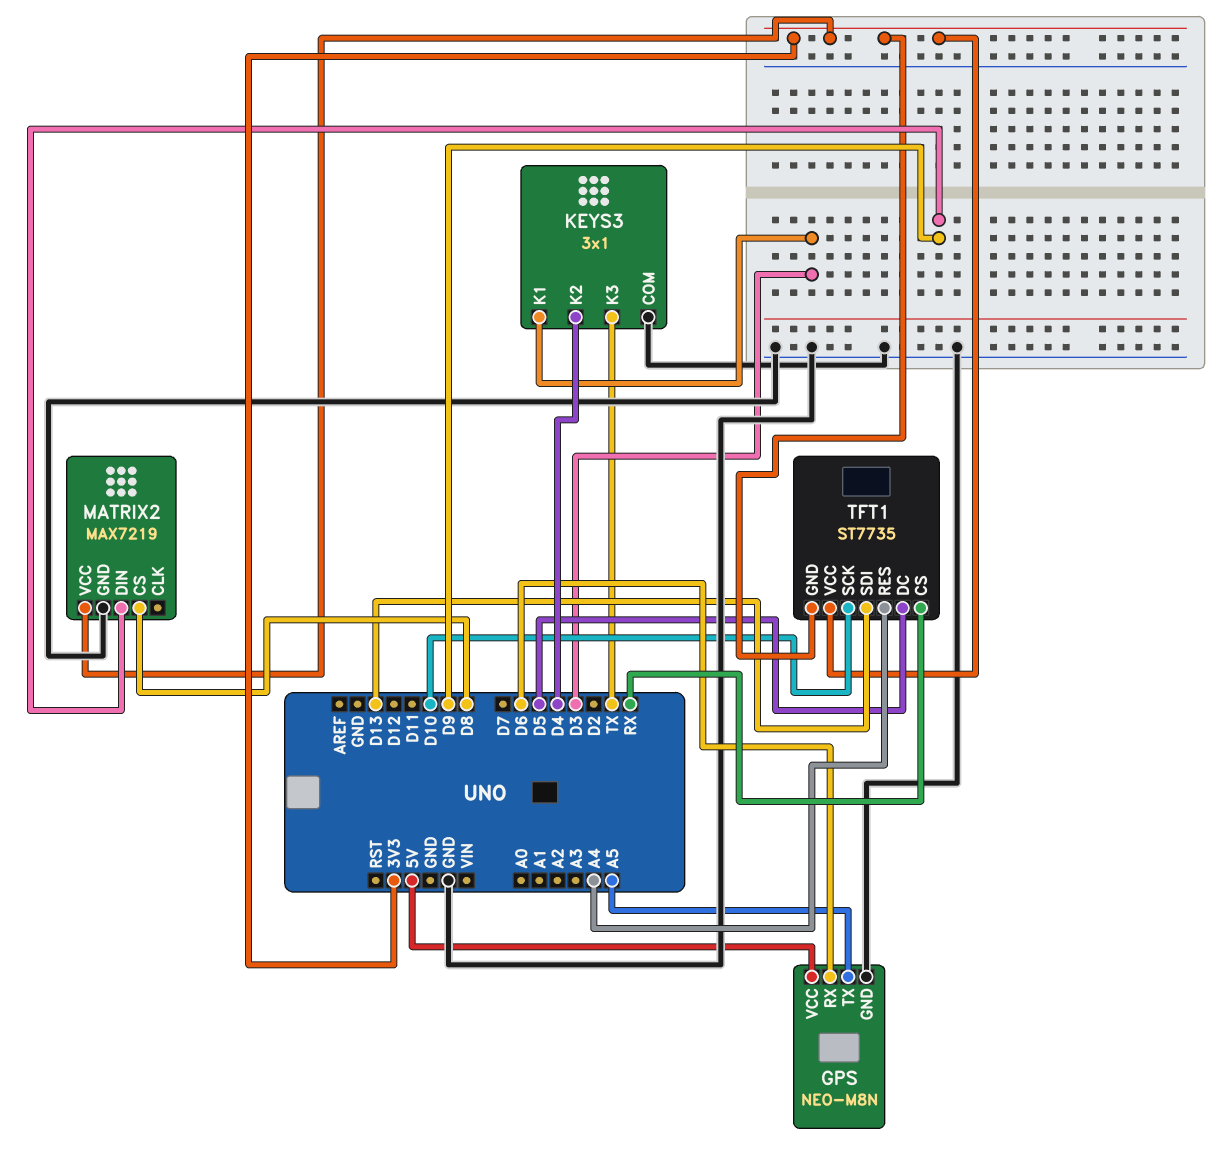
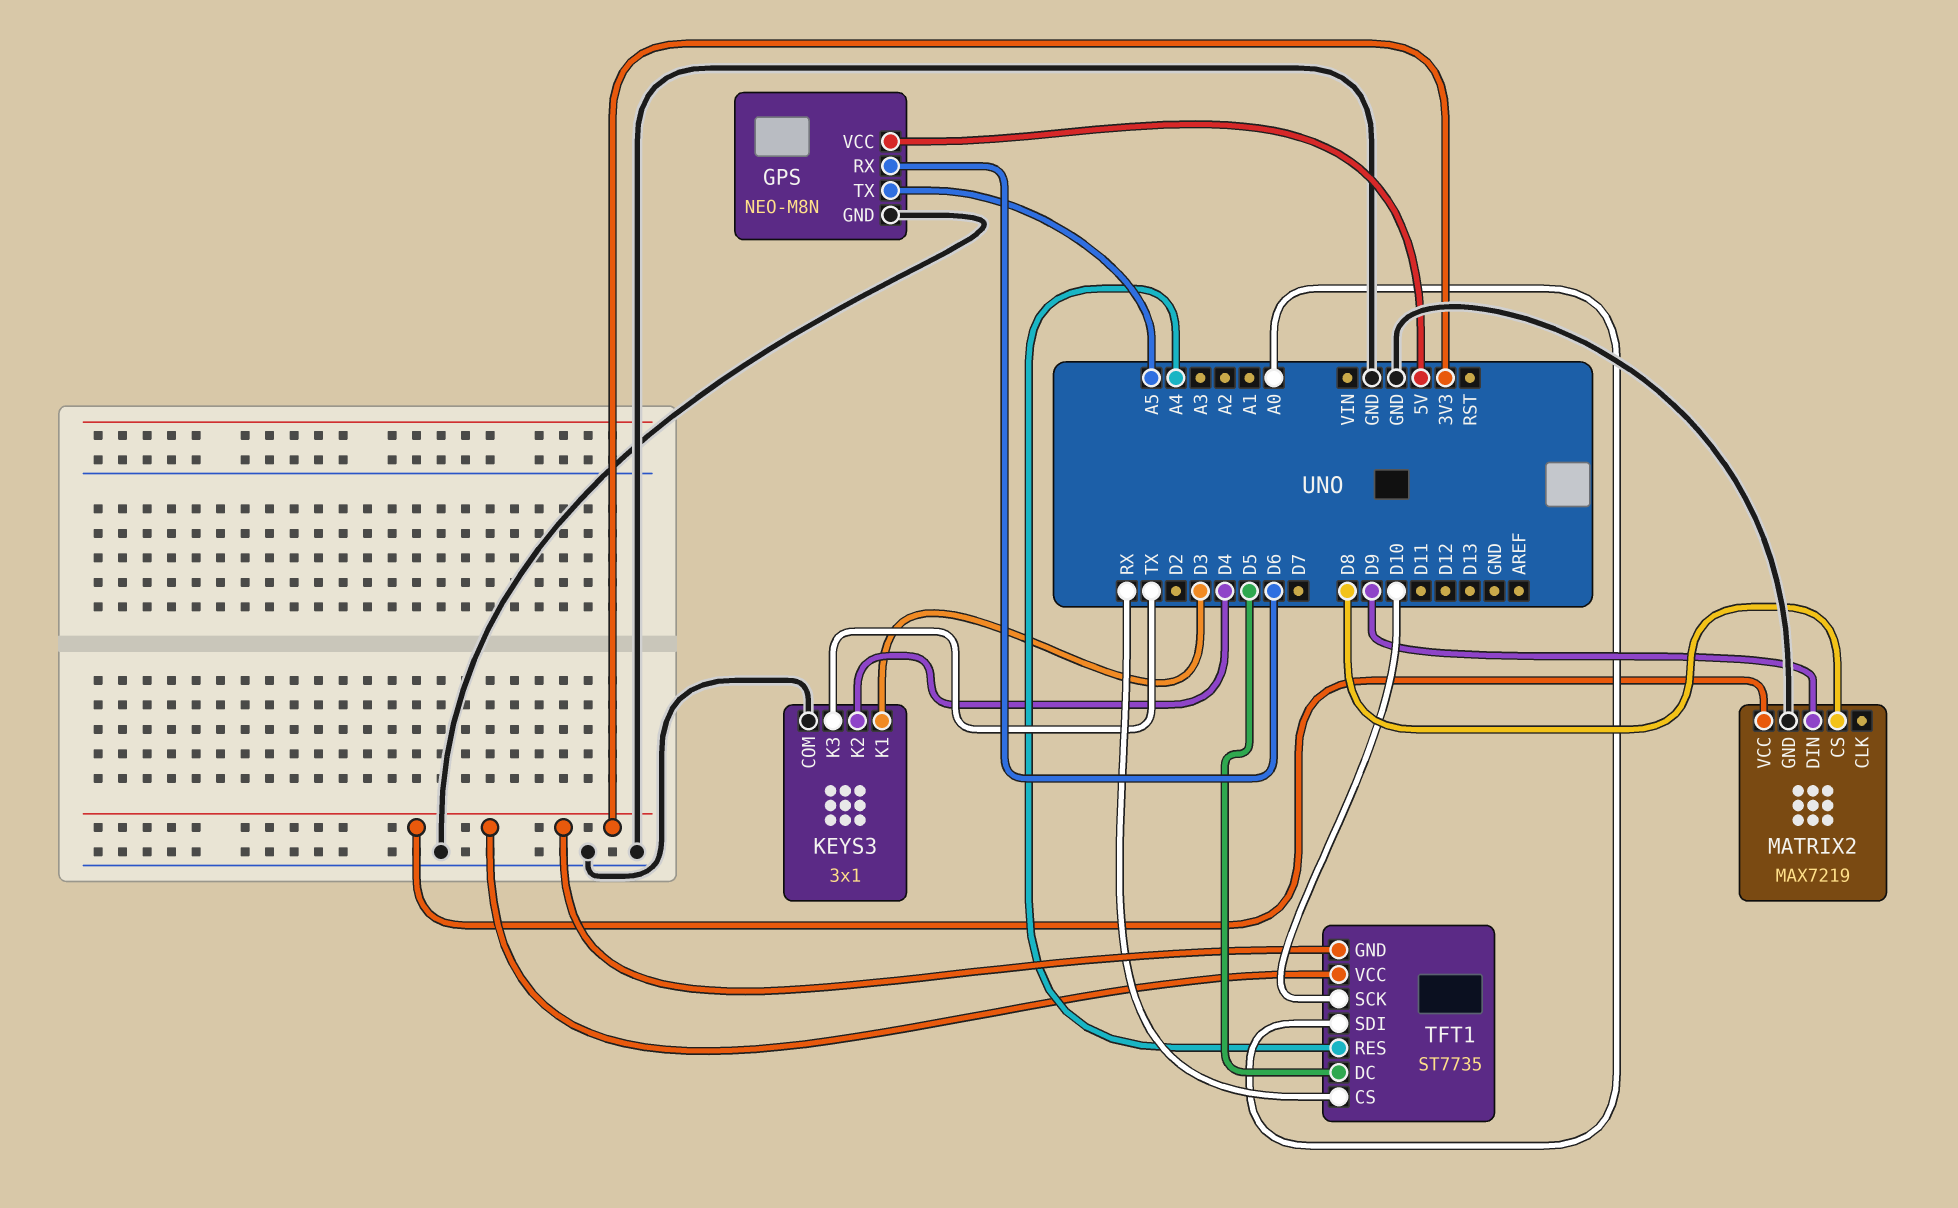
TFT1 pin SDI: D13 -> A0

